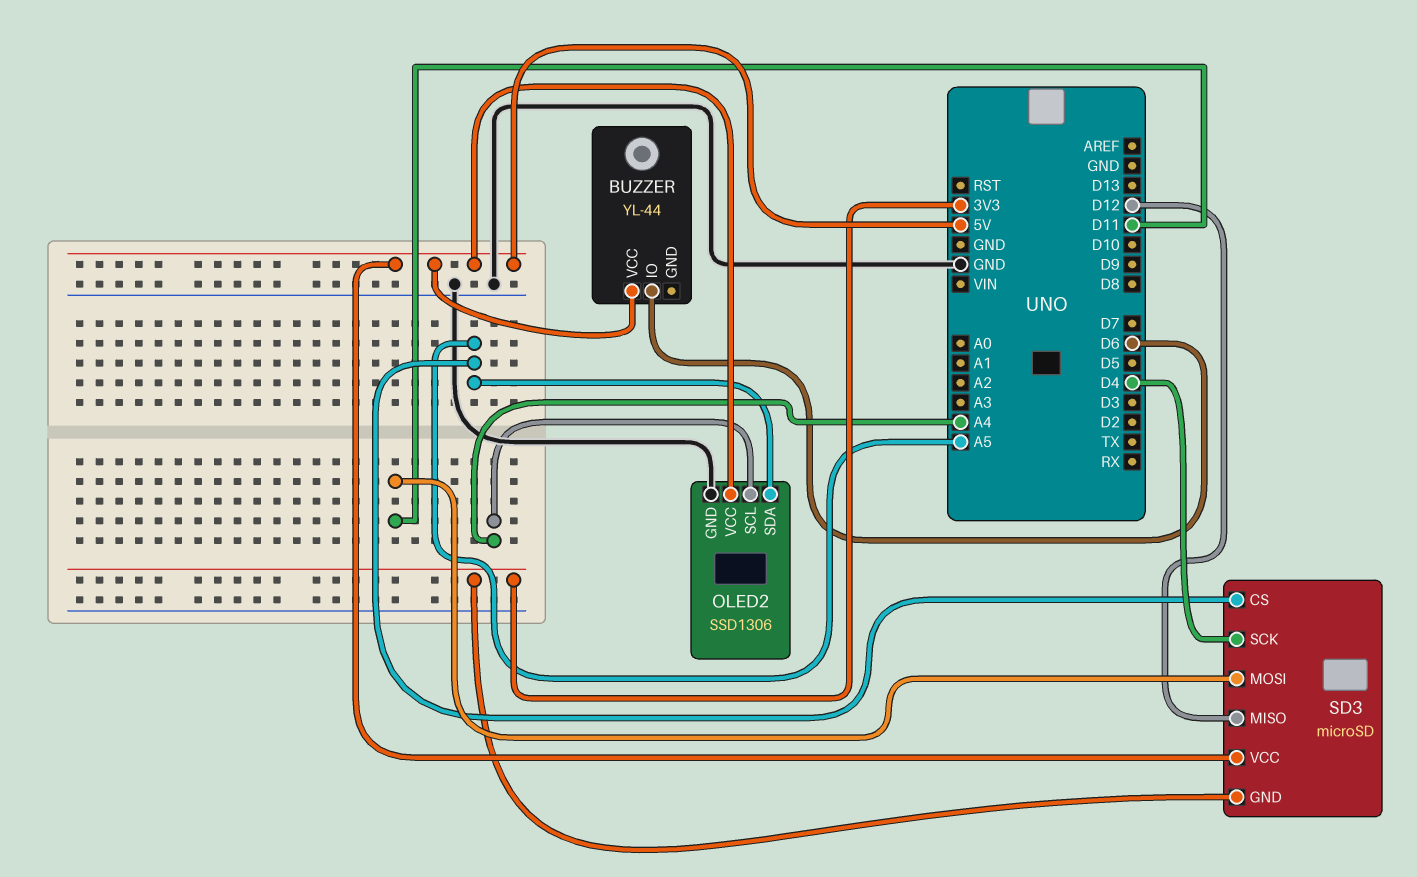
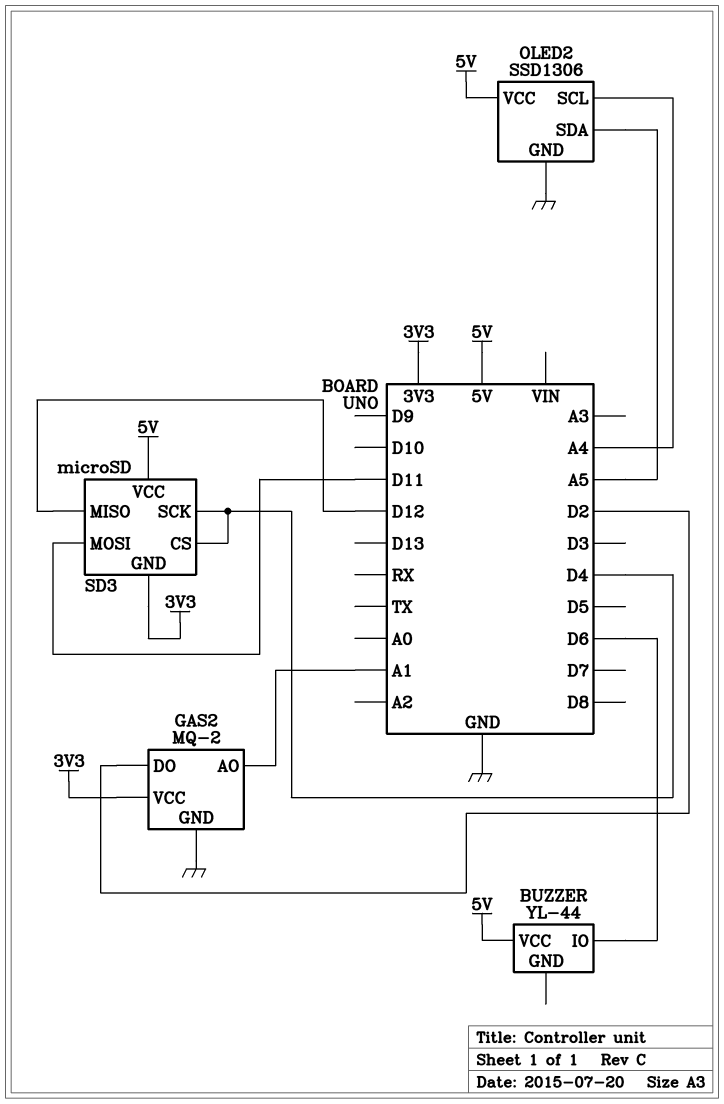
GAS2: none -> MQ-2
GAS2 pin AO: none -> A1
GAS2 pin DO: none -> D2
GAS2 pin GND: none -> GND
GAS2 pin VCC: none -> 3V3
SD3 pin CS: A5 -> D4

